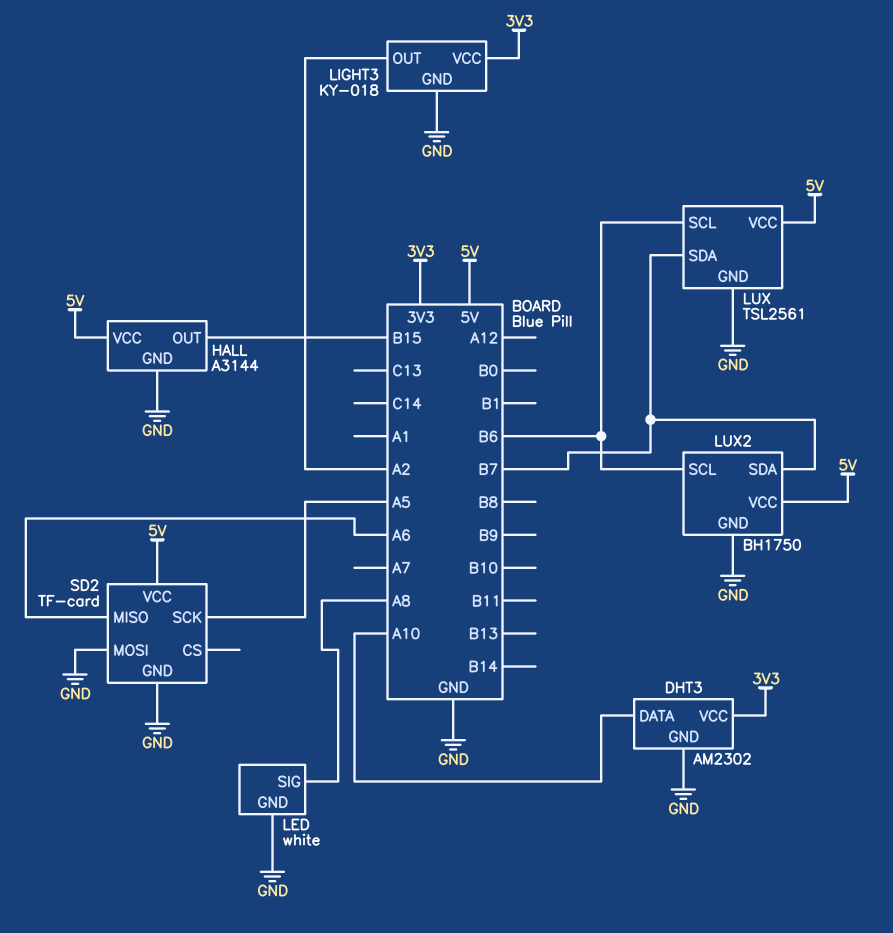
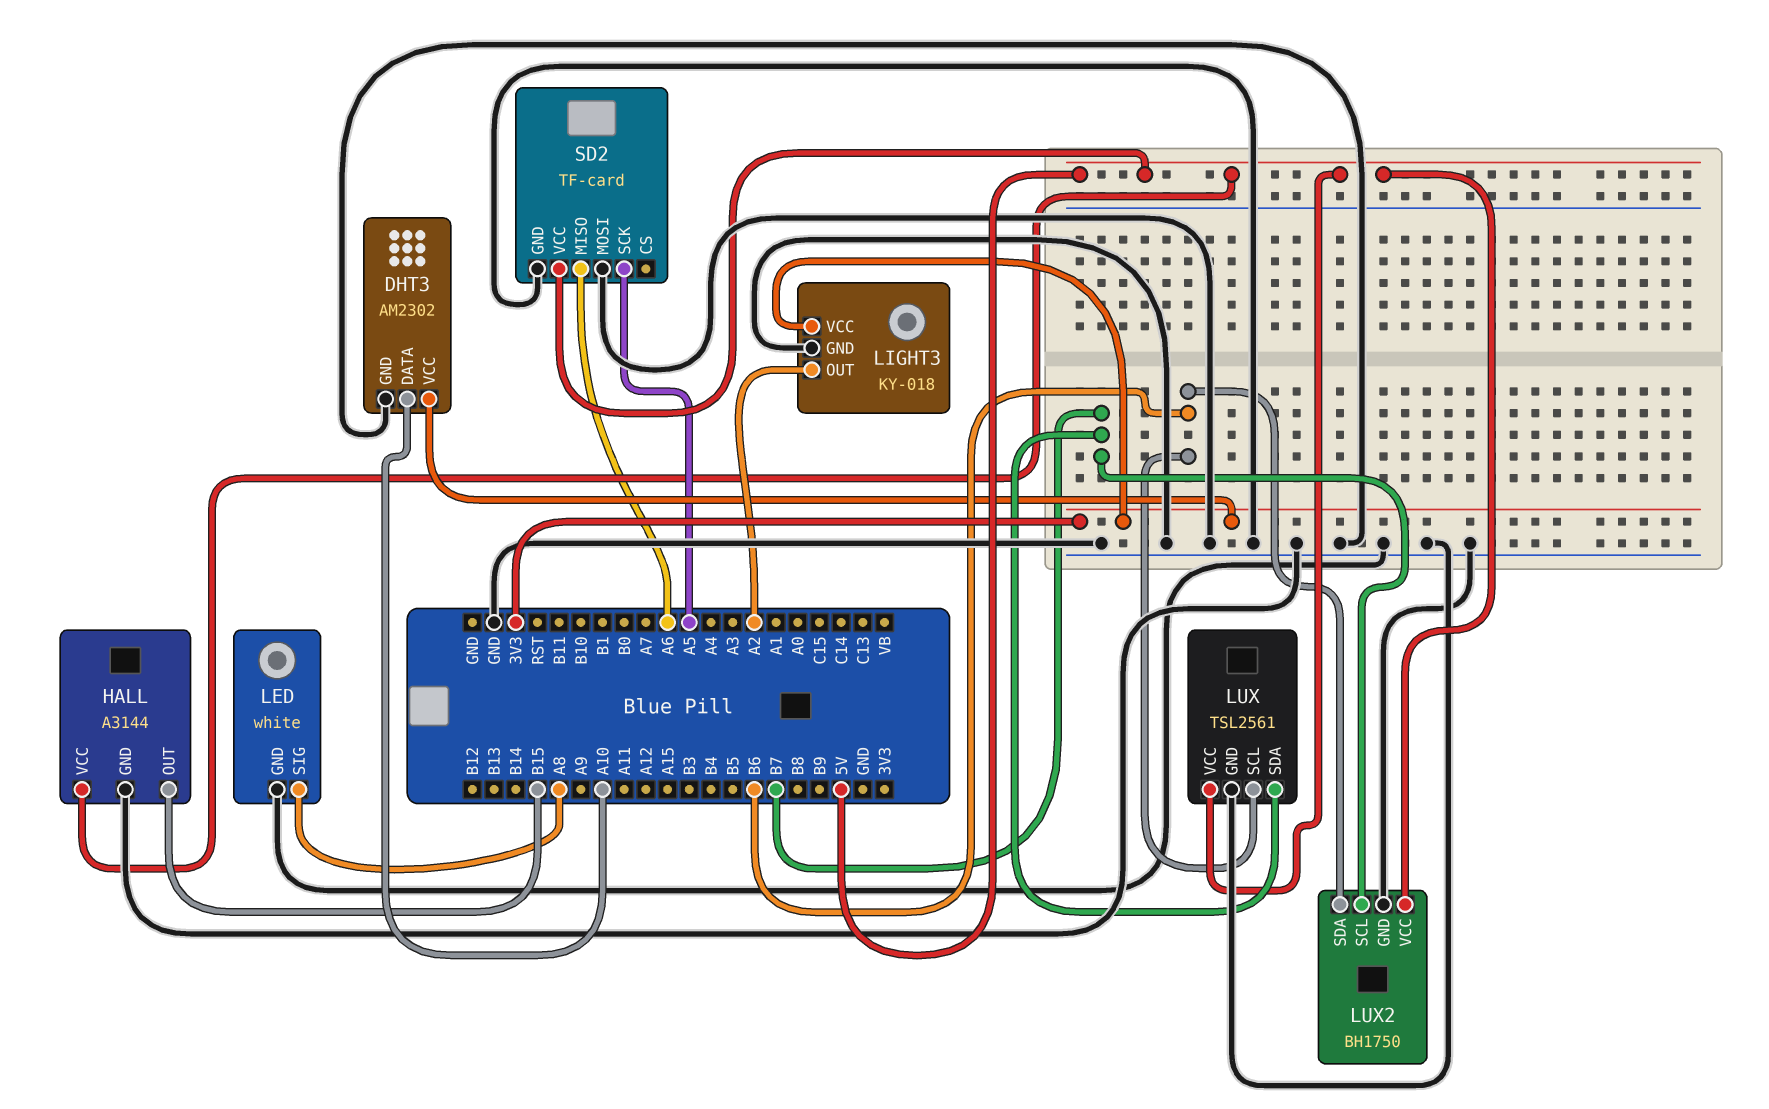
LUX2 pin SCL: B6 -> B7
LUX2 pin SDA: B7 -> B6

